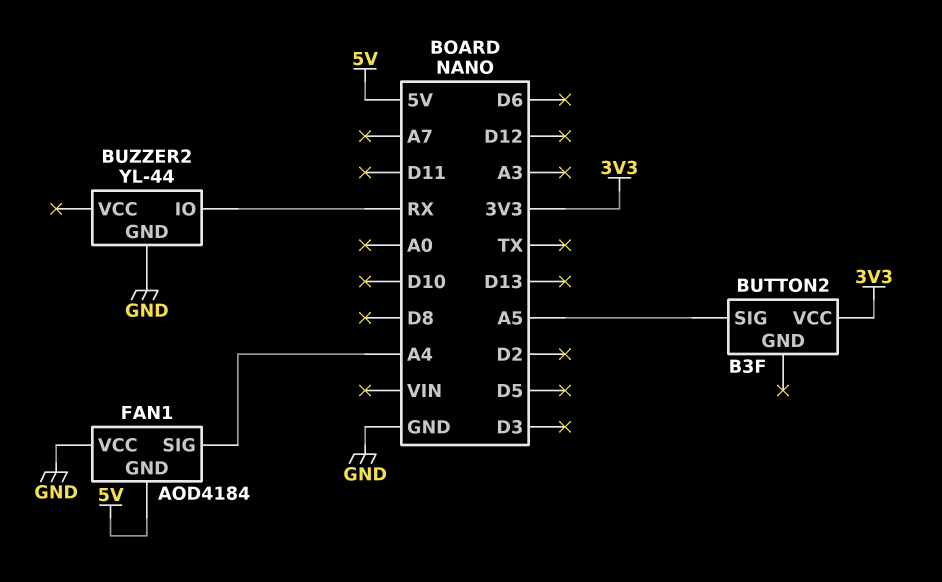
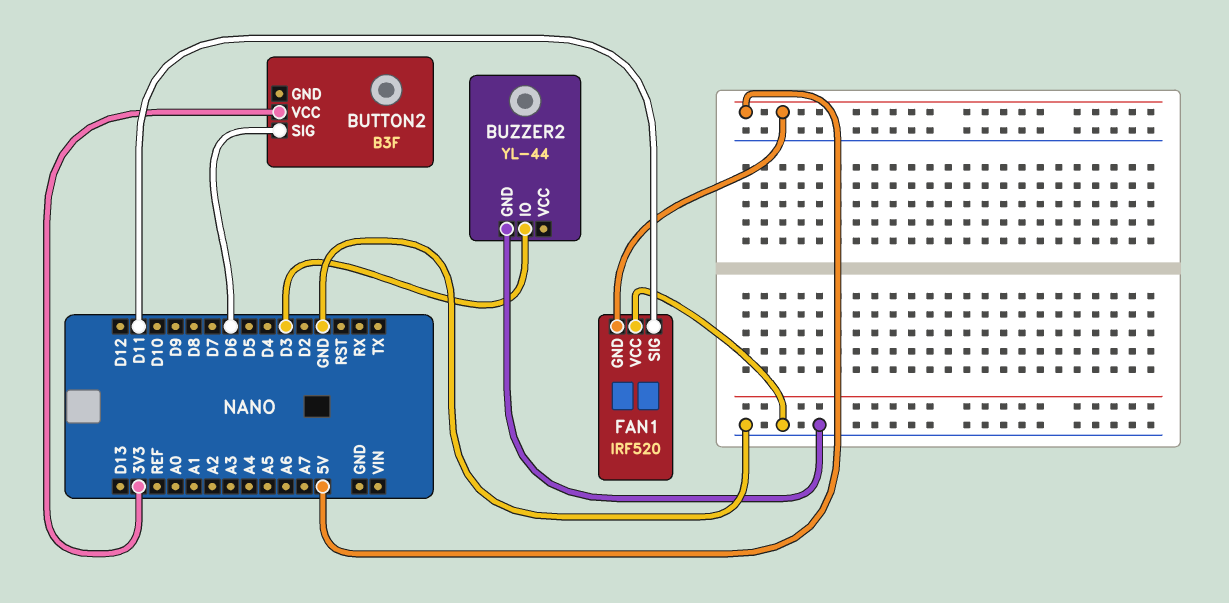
BUTTON2 pin SIG: A5 -> D6
BUZZER2 pin IO: RX -> D3
FAN1: AOD4184 -> IRF520
FAN1 pin SIG: A4 -> D11

